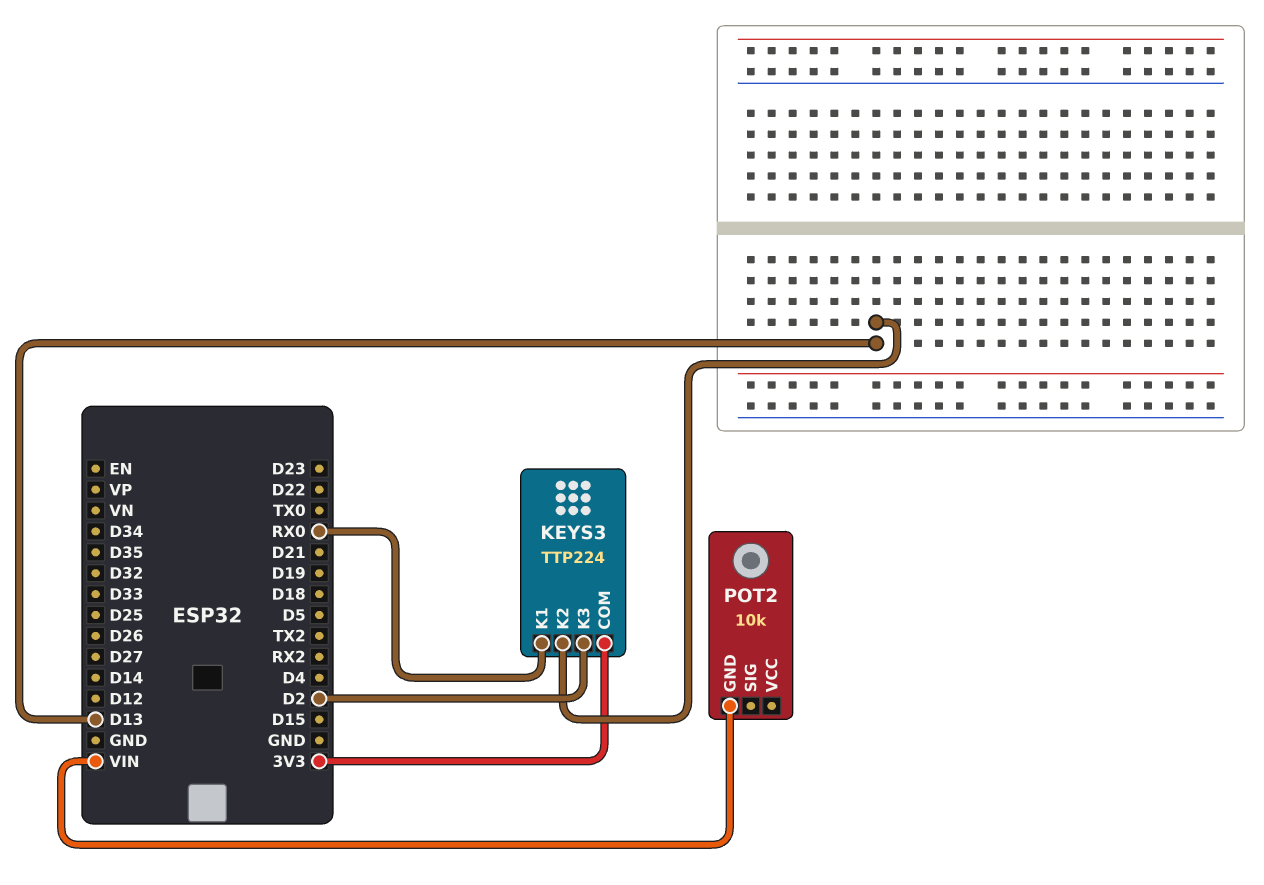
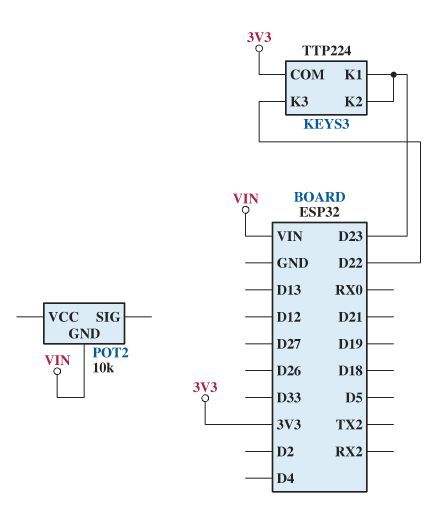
KEYS3 pin K1: RX0 -> D23
KEYS3 pin K2: D13 -> D23
KEYS3 pin K3: D2 -> D22

